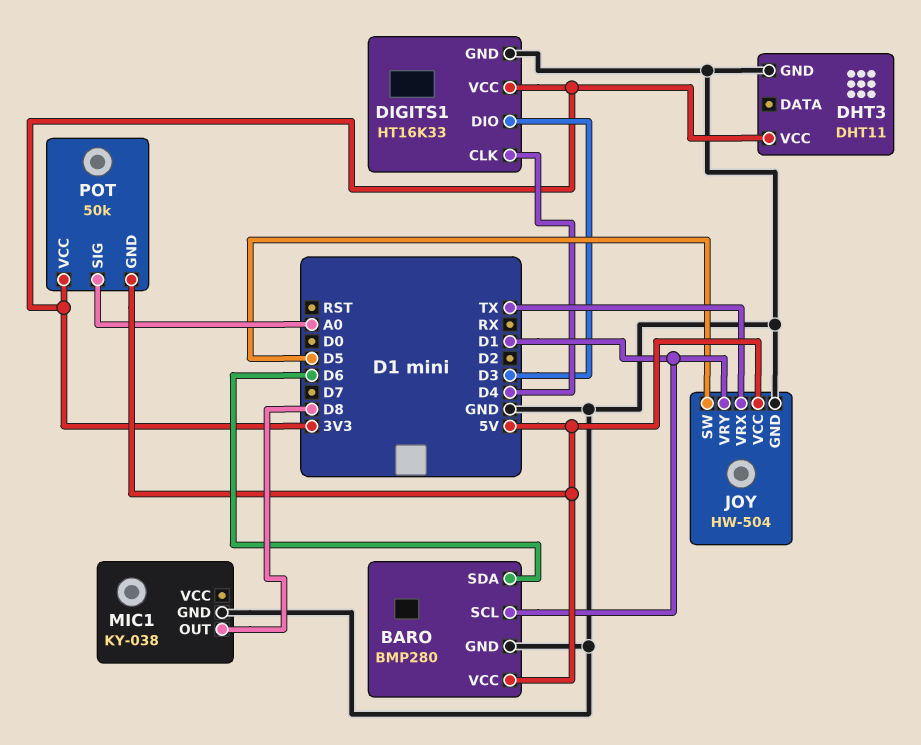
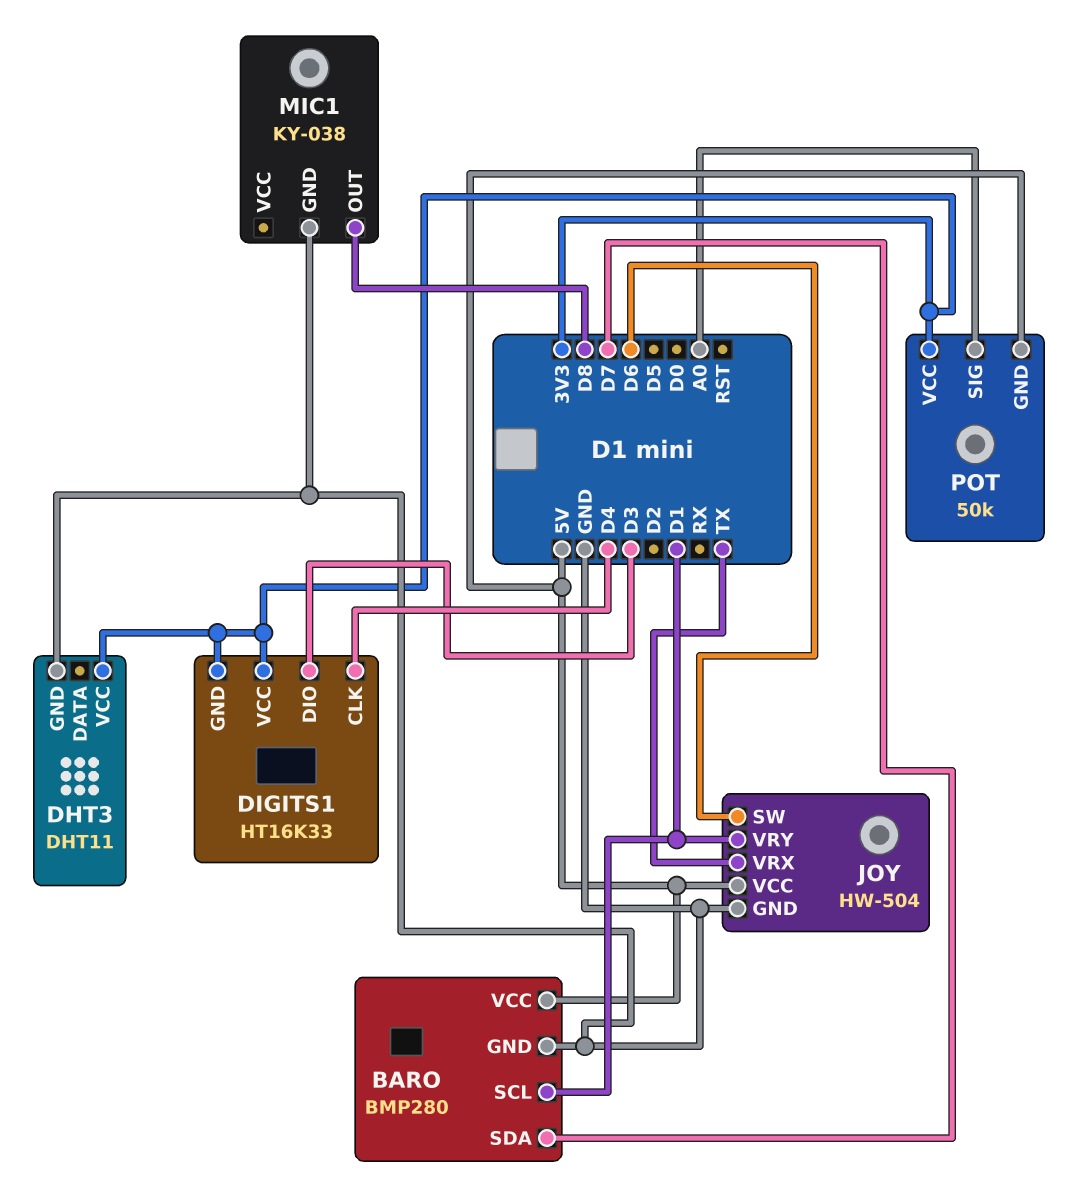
BARO pin SDA: D6 -> D7
DIGITS1 pin GND: GND -> 3V3
JOY pin SW: D5 -> D6

